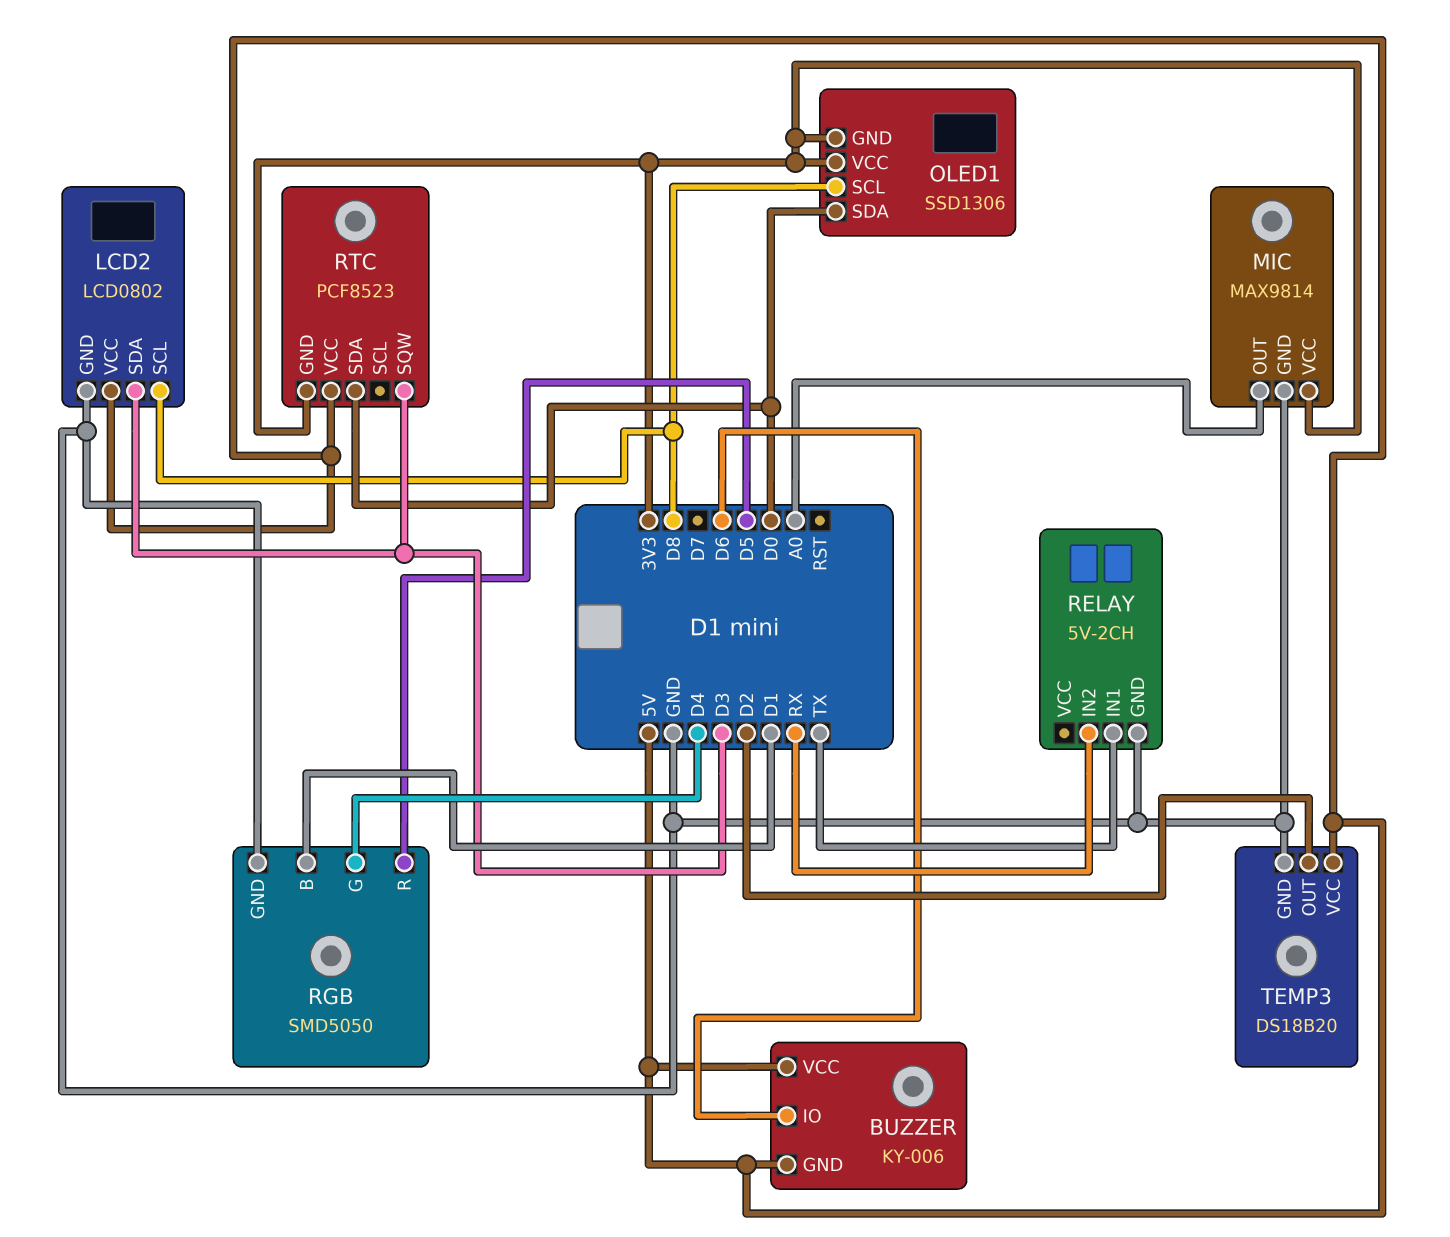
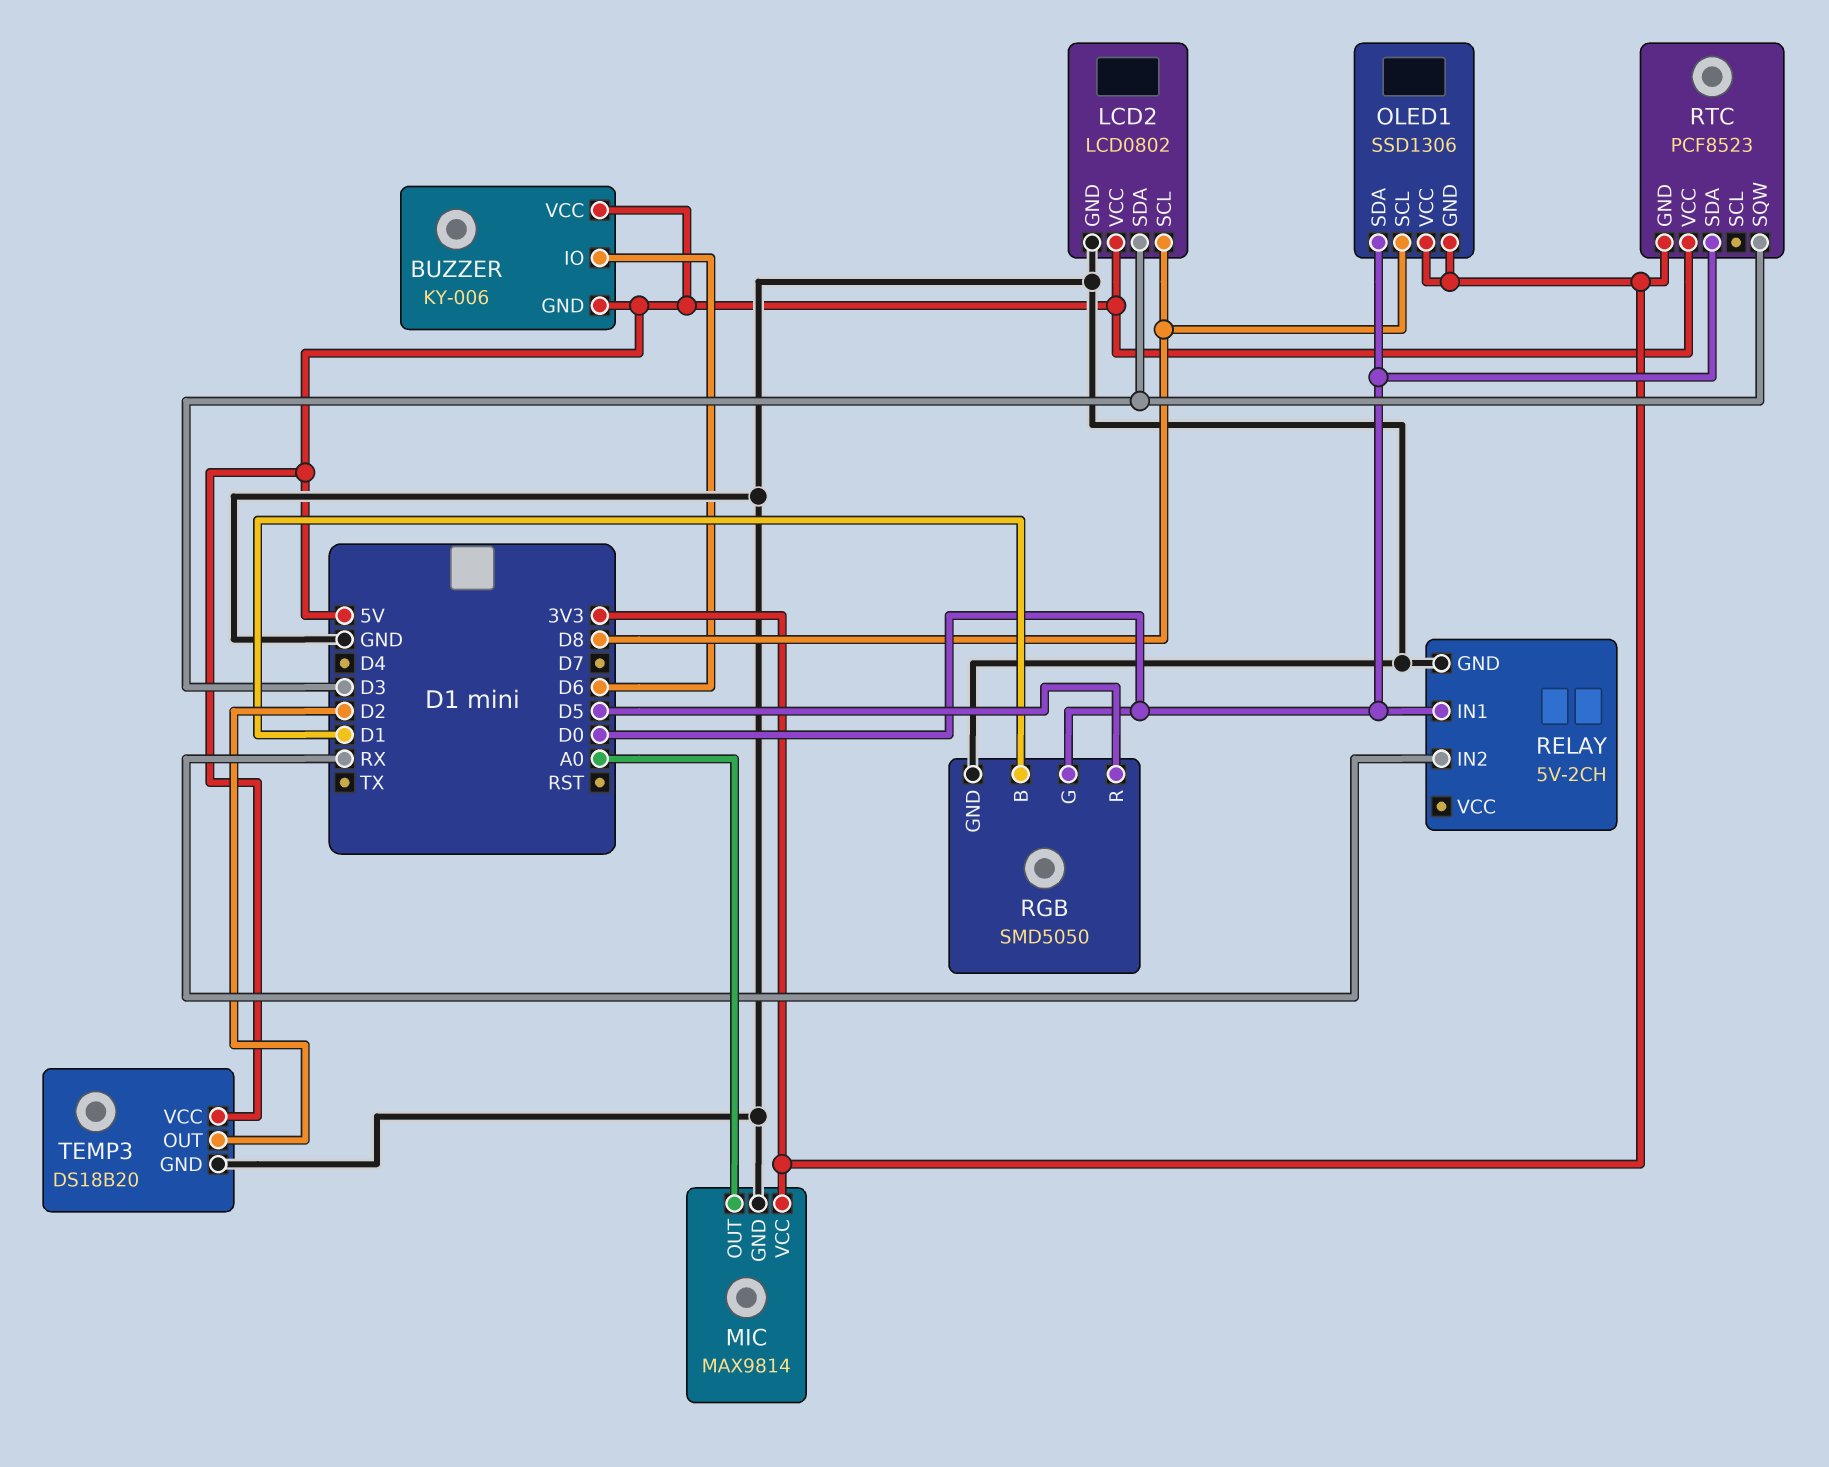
RELAY pin IN1: TX -> D0
RGB pin G: D4 -> D0

